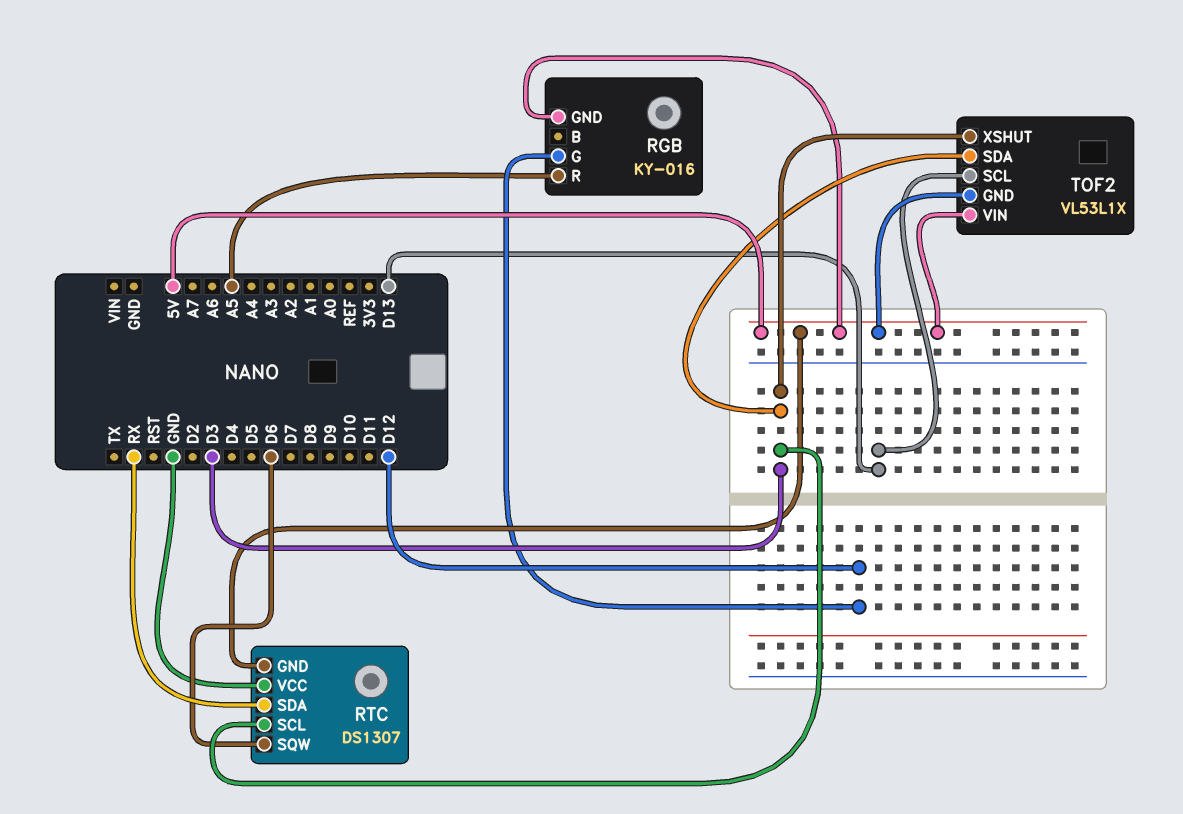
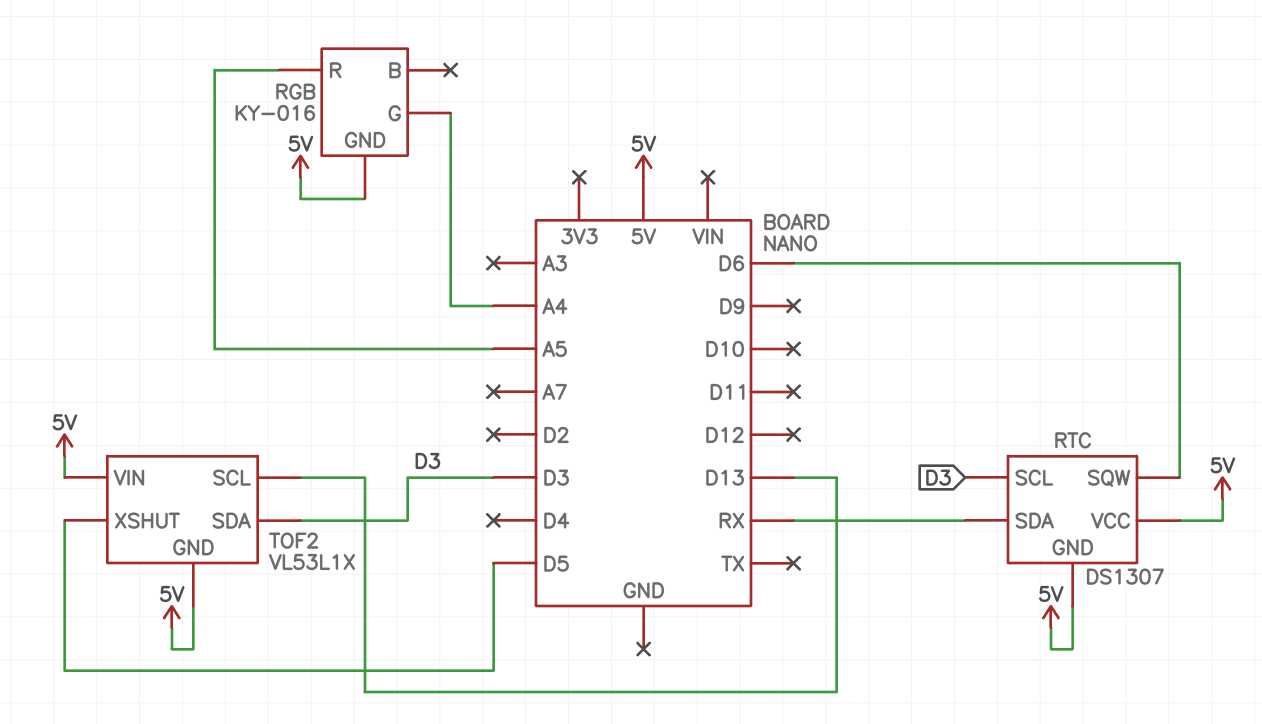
RGB pin G: D12 -> A4
RTC pin VCC: GND -> 5V
TOF2 pin XSHUT: D3 -> D5

